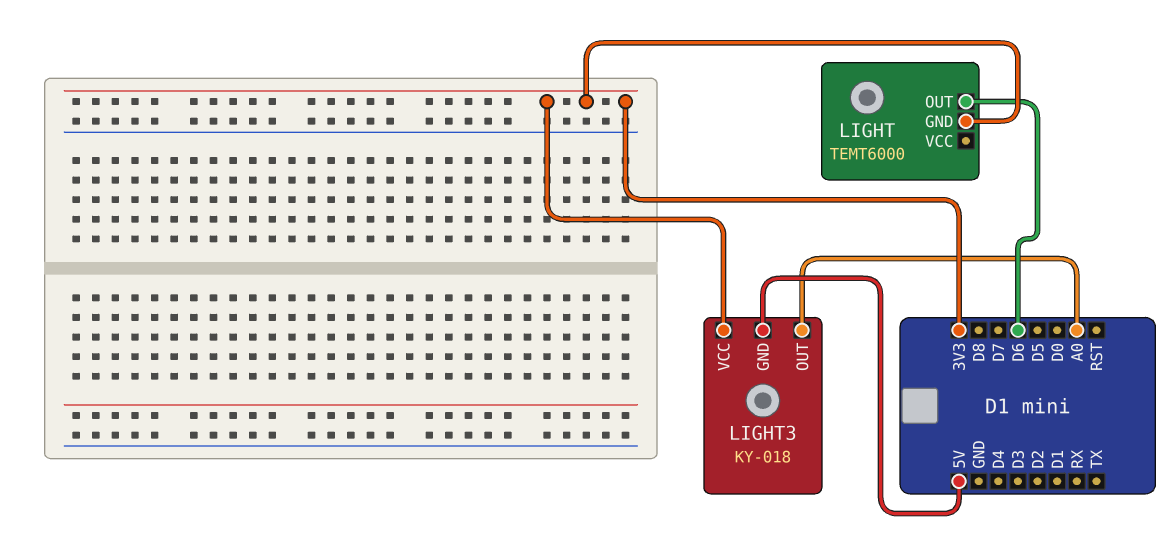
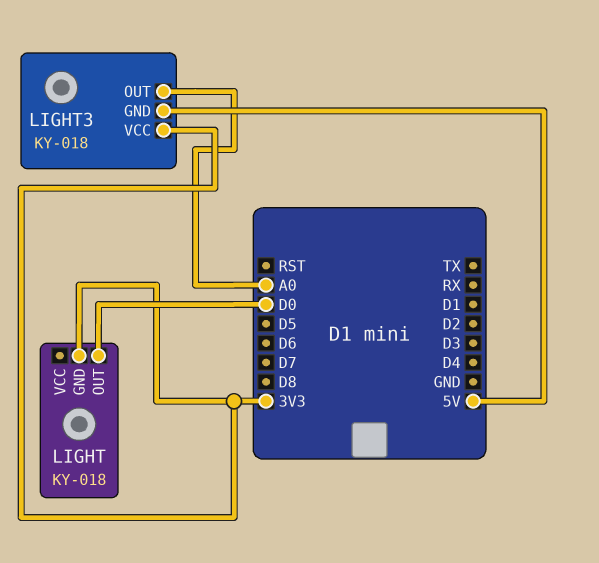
LIGHT: TEMT6000 -> KY-018
LIGHT pin OUT: D6 -> D0

